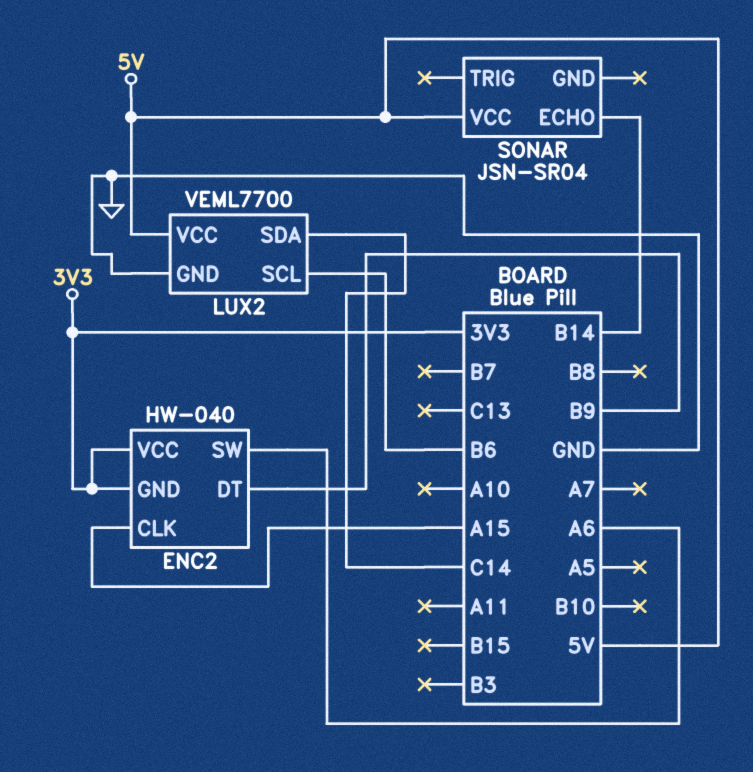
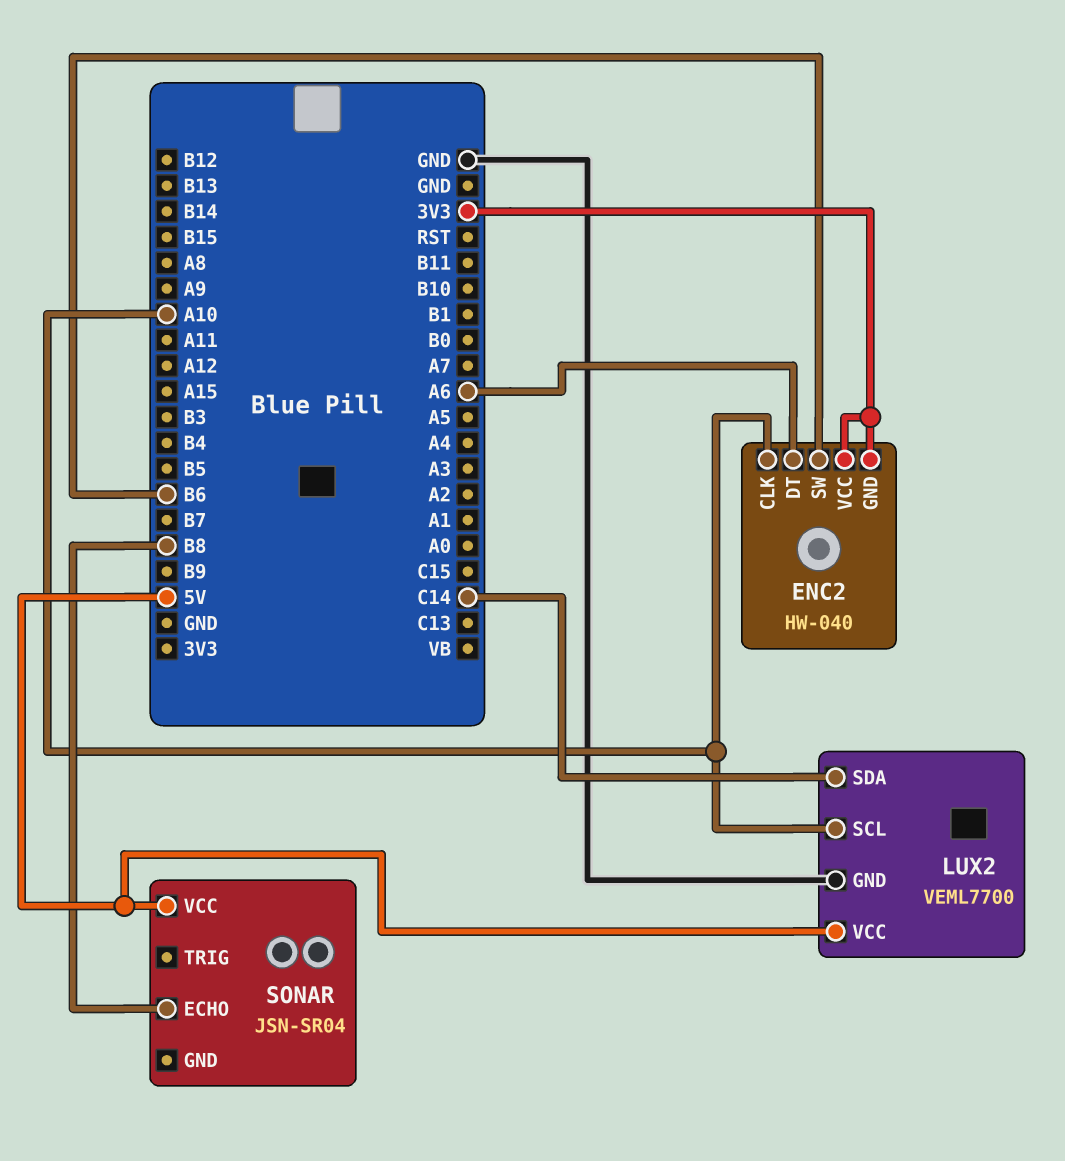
ENC2 pin CLK: A15 -> A10
ENC2 pin DT: B9 -> A6
ENC2 pin SW: A6 -> B6
LUX2 pin SCL: B6 -> A10
SONAR pin ECHO: B14 -> B8

